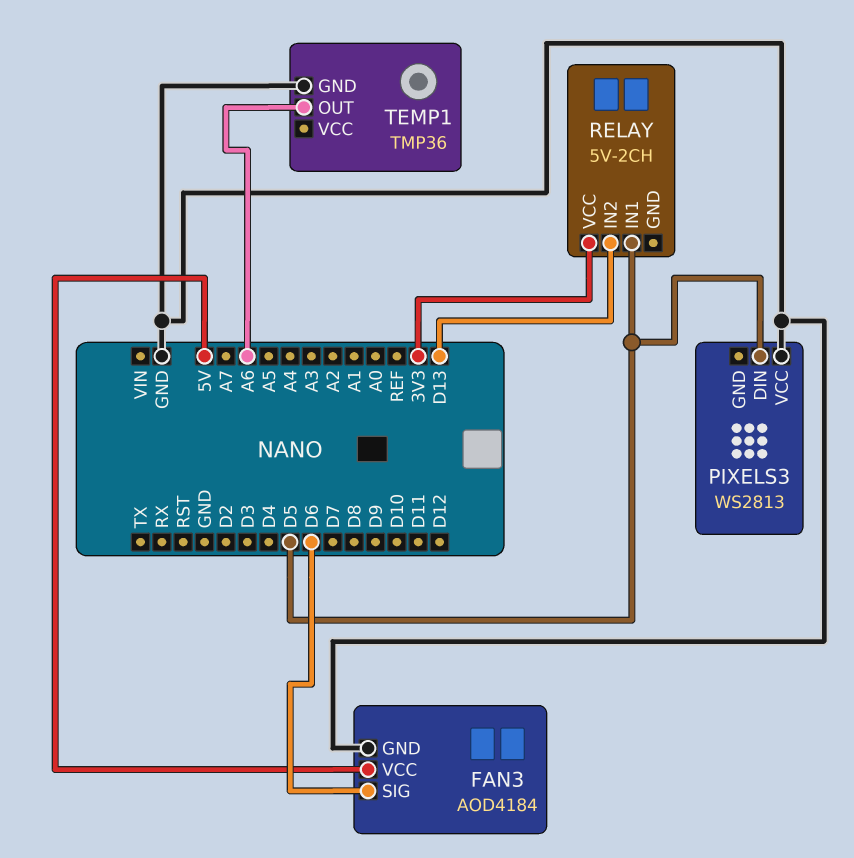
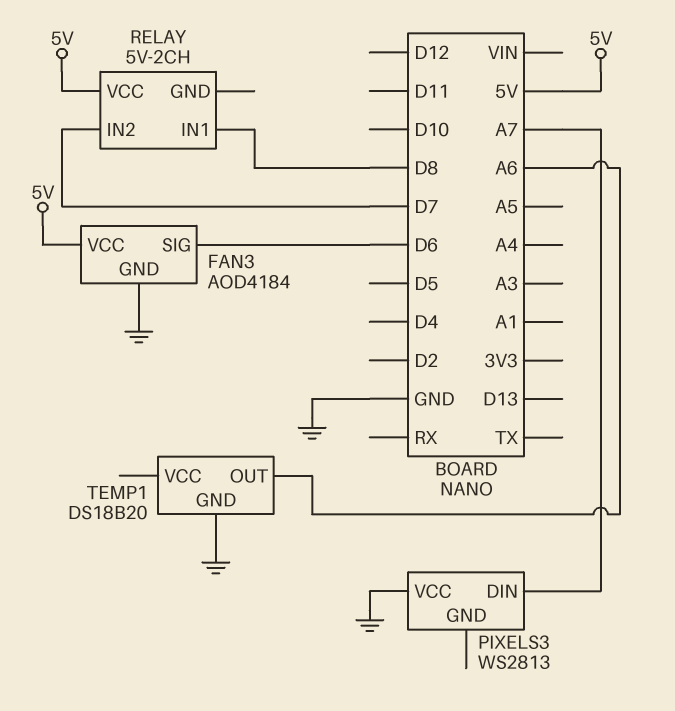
PIXELS3 pin DIN: D5 -> A7
RELAY pin IN1: D5 -> D8
RELAY pin IN2: D13 -> D7
RELAY pin VCC: 3V3 -> 5V
TEMP1: TMP36 -> DS18B20

